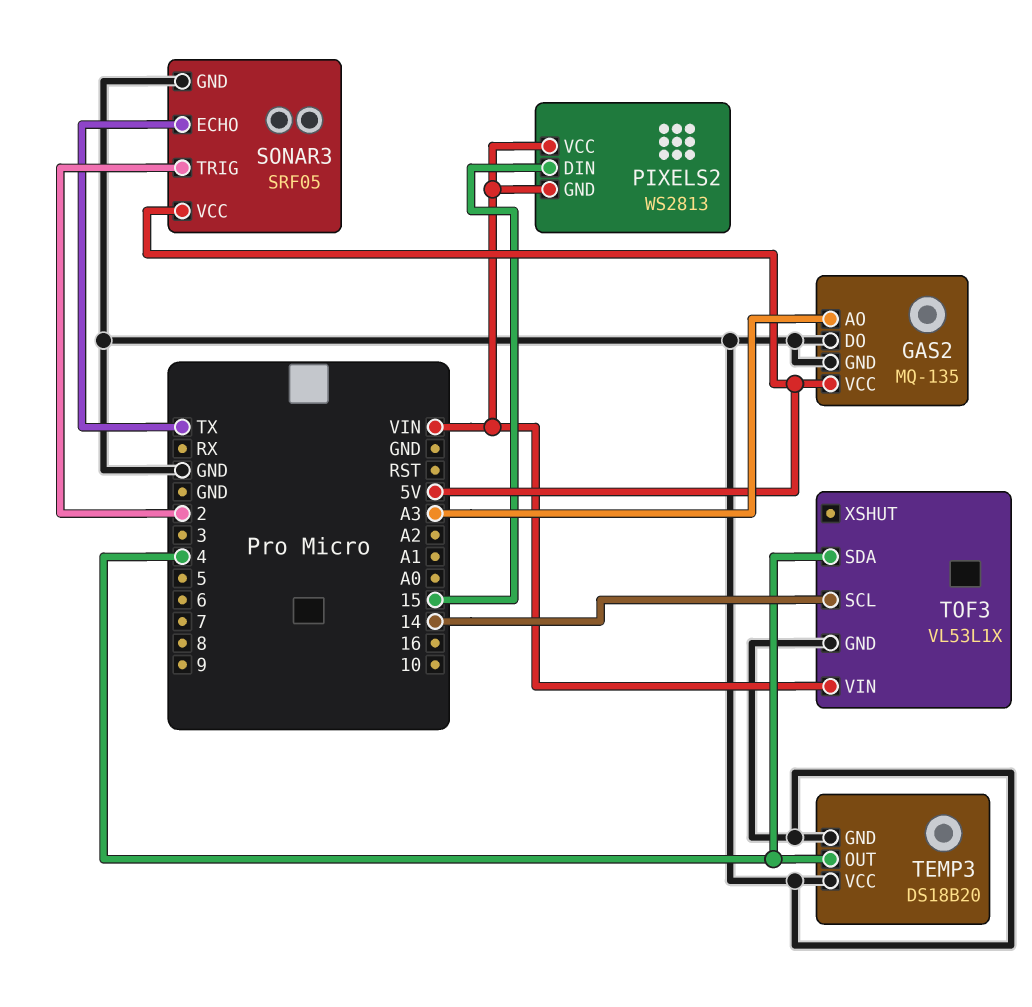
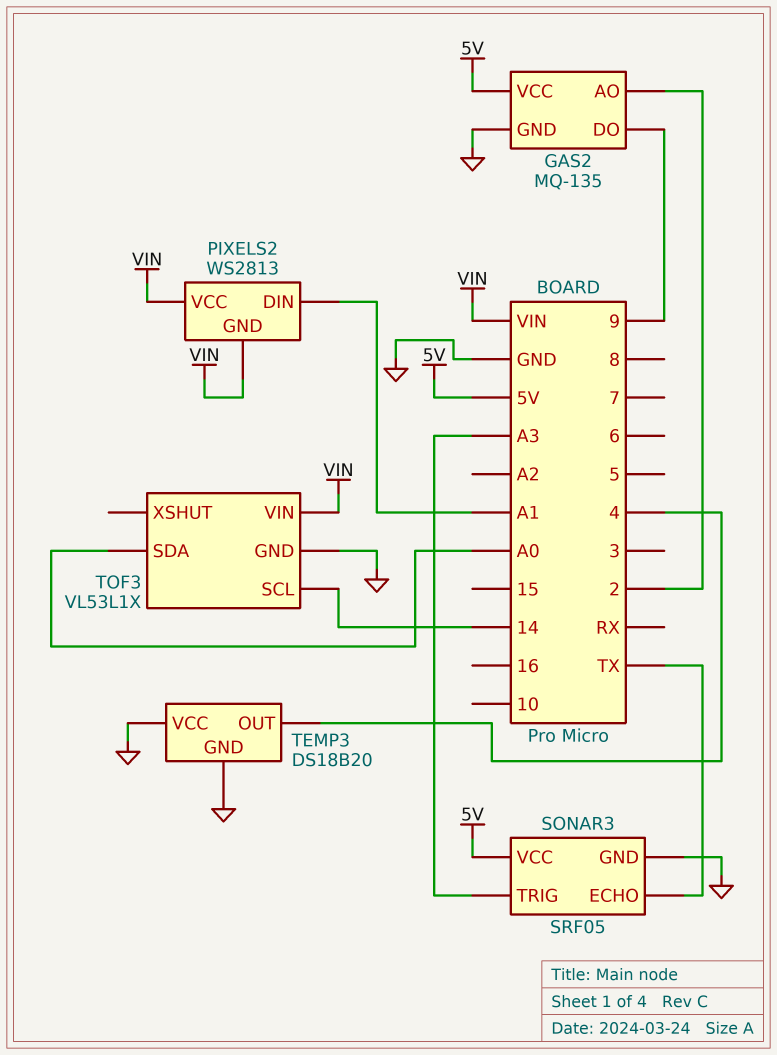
GAS2 pin AO: A3 -> 2
GAS2 pin DO: GND -> 9
PIXELS2 pin DIN: 15 -> A1
SONAR3 pin TRIG: 2 -> A3
TOF3 pin SDA: 4 -> A0

